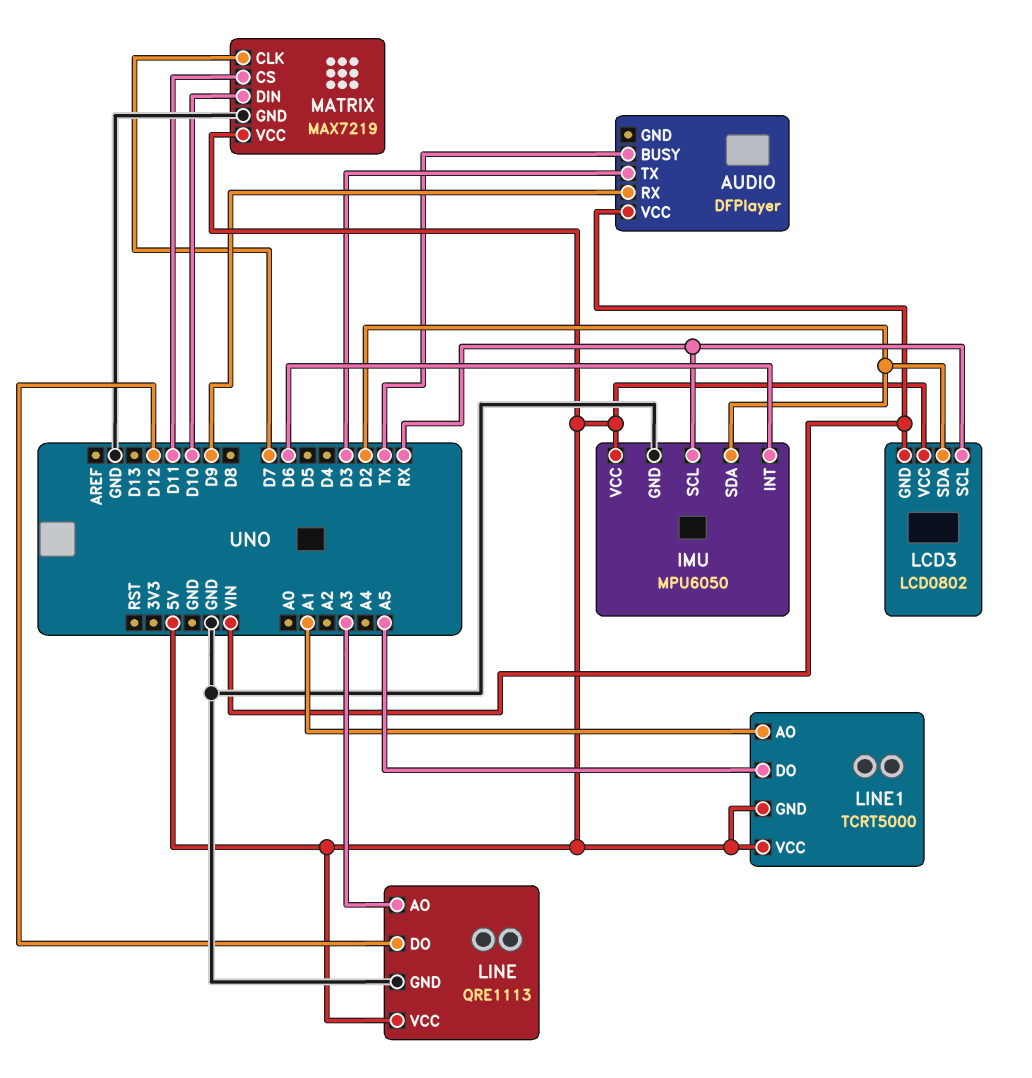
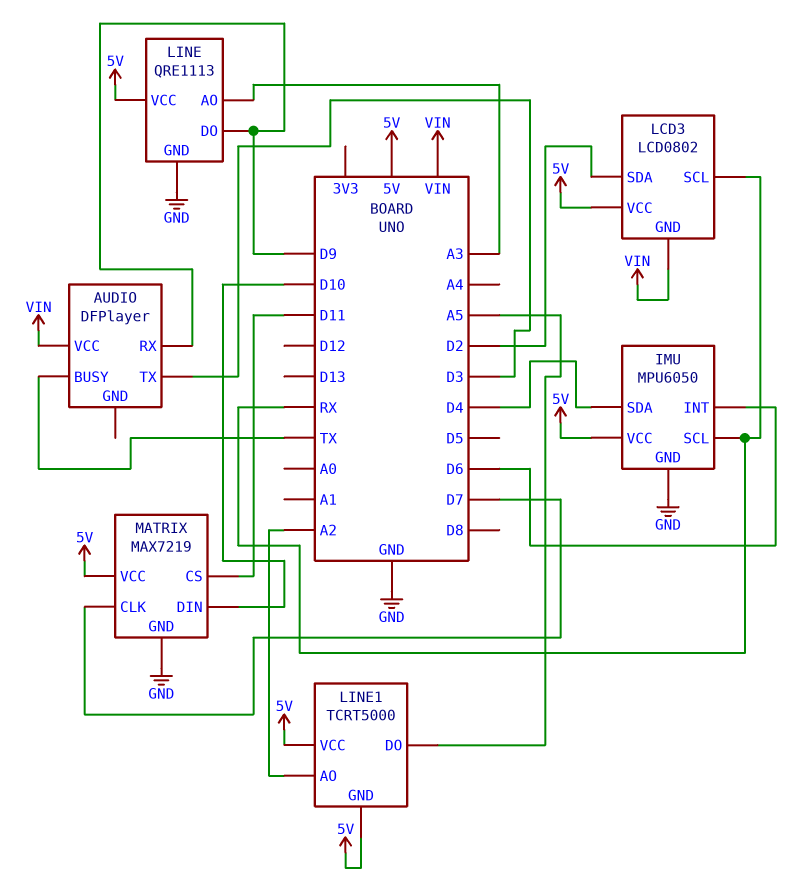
IMU pin SDA: D2 -> D4
LINE pin DO: D12 -> D9
LINE1 pin AO: A1 -> A2

